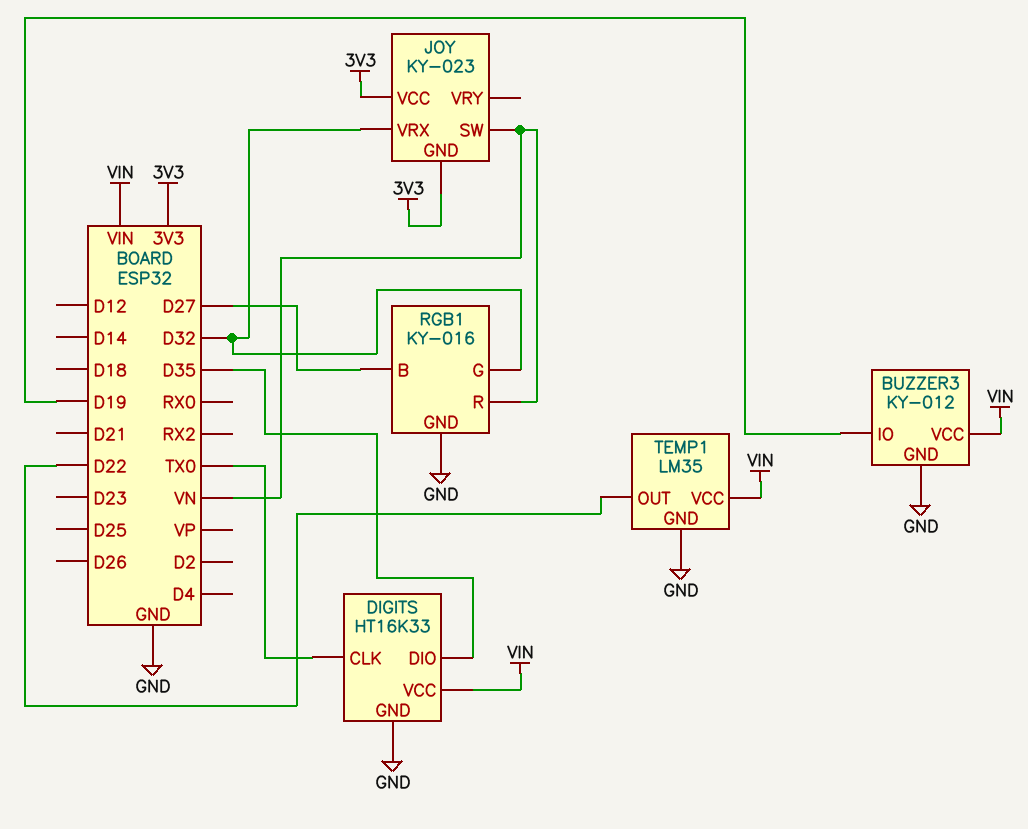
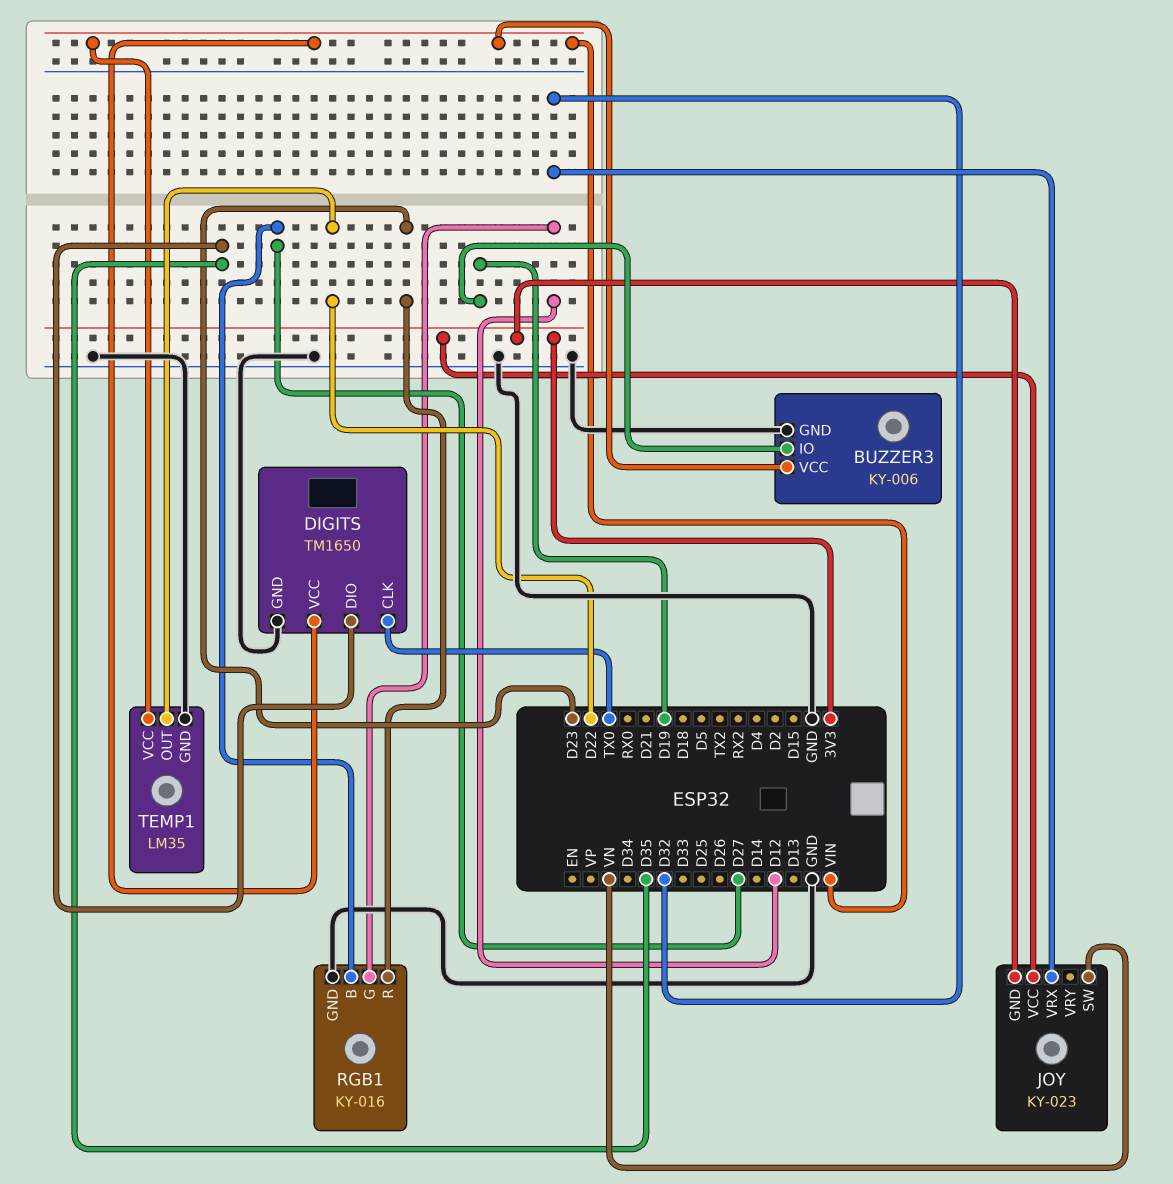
BUZZER3: KY-012 -> KY-006
DIGITS: HT16K33 -> TM1650
RGB1 pin G: D32 -> D12
RGB1 pin R: VN -> D23

